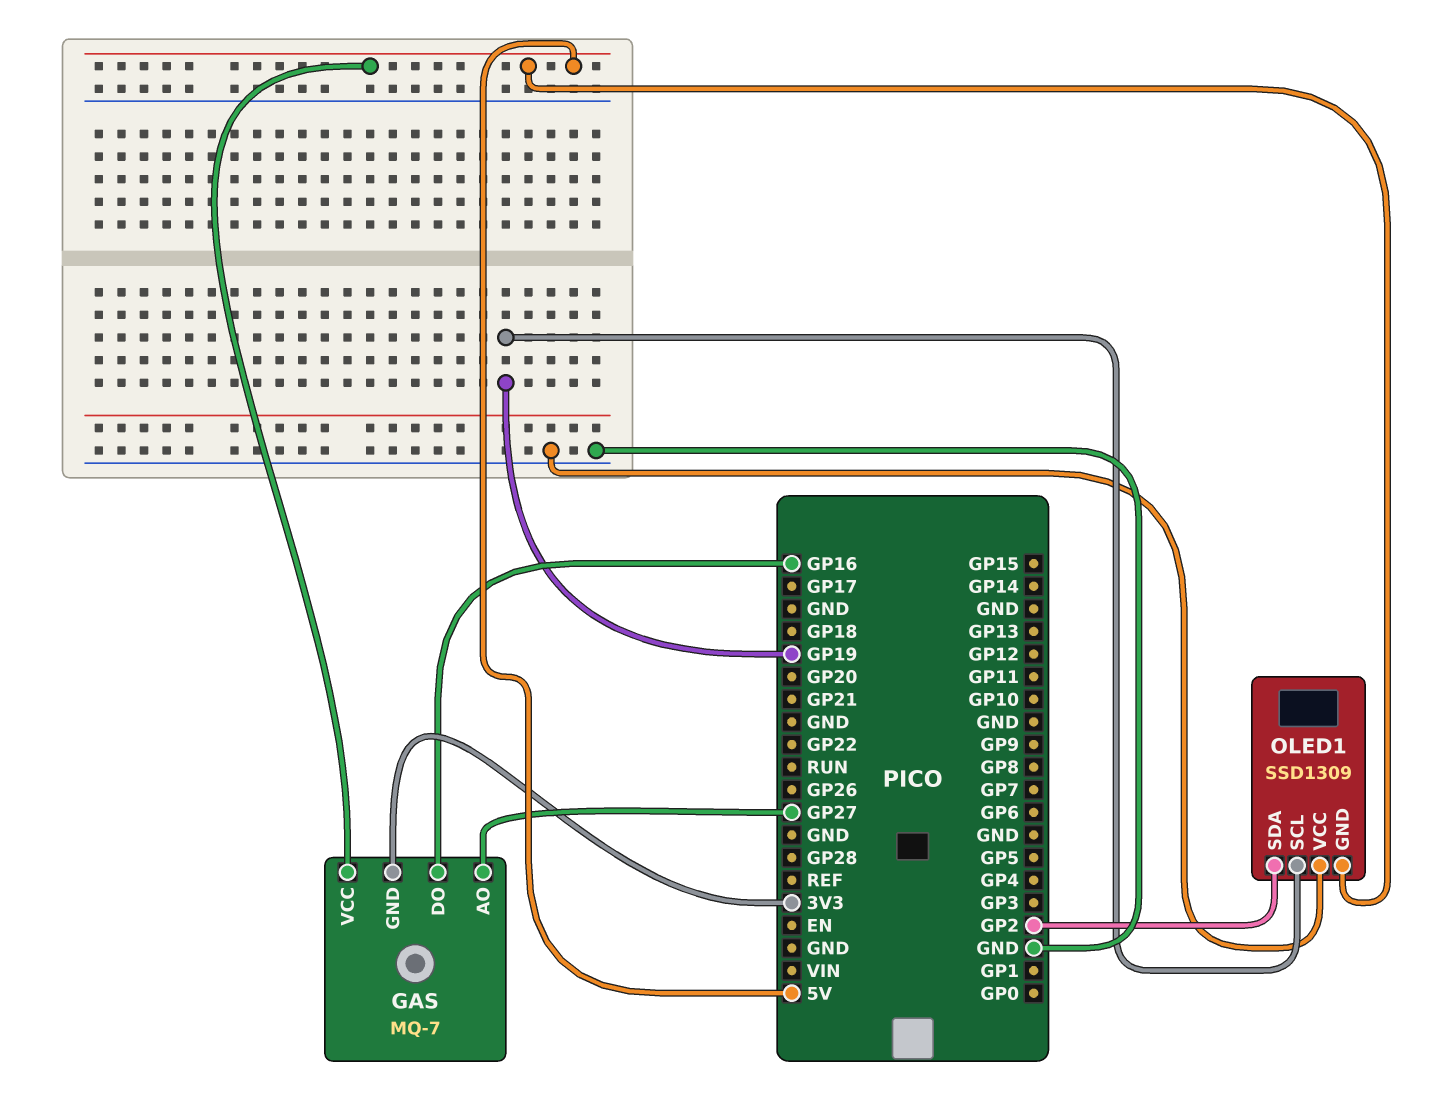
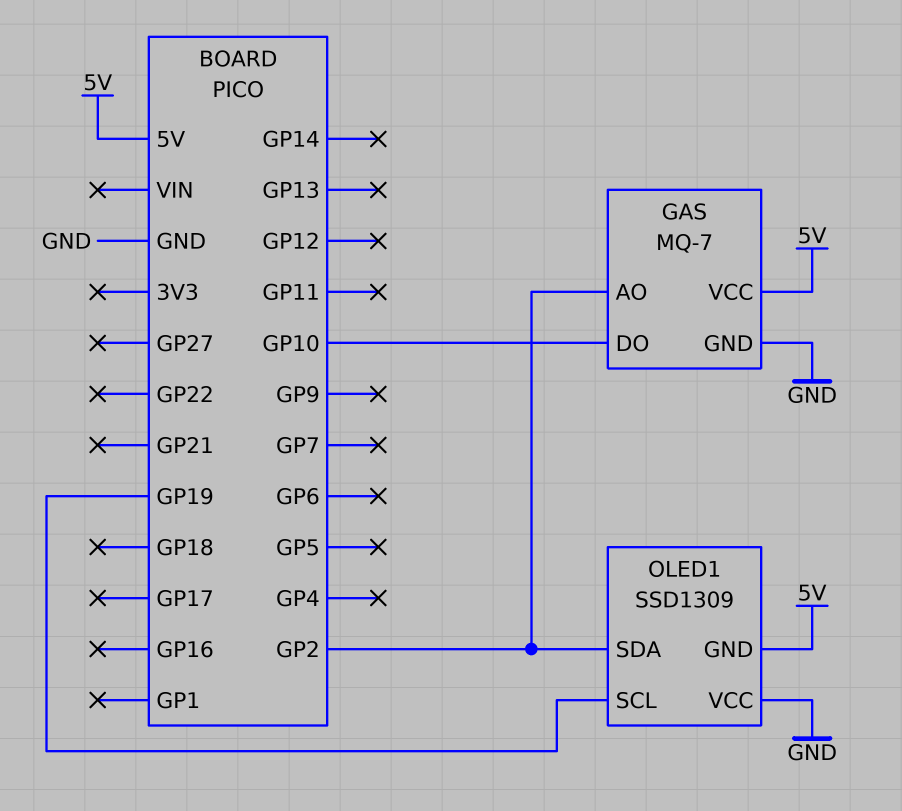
GAS pin AO: GP27 -> GP2
GAS pin DO: GP16 -> GP10
GAS pin GND: 3V3 -> GND

